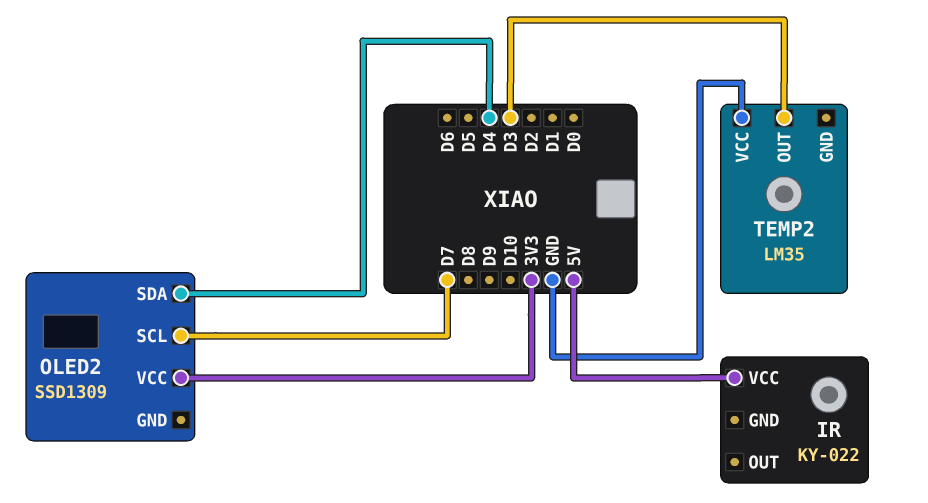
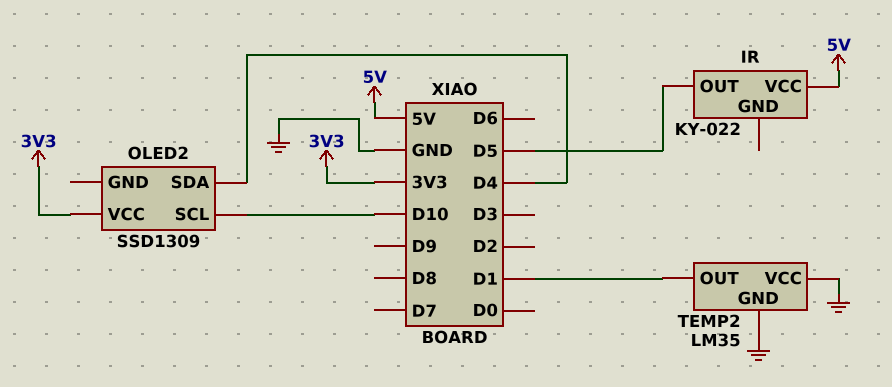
IR pin OUT: none -> D5
OLED2 pin SCL: D7 -> D10
TEMP2 pin GND: none -> GND
TEMP2 pin OUT: D3 -> D1

